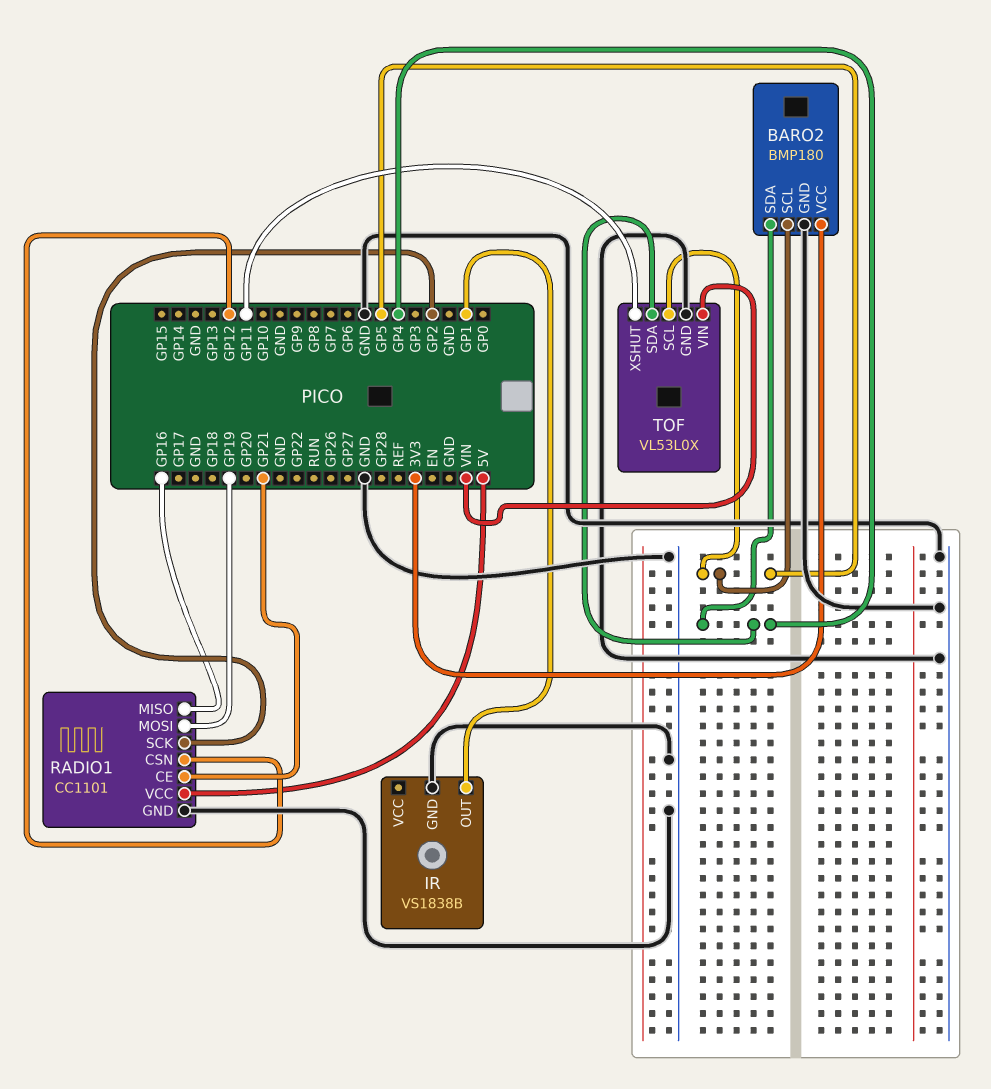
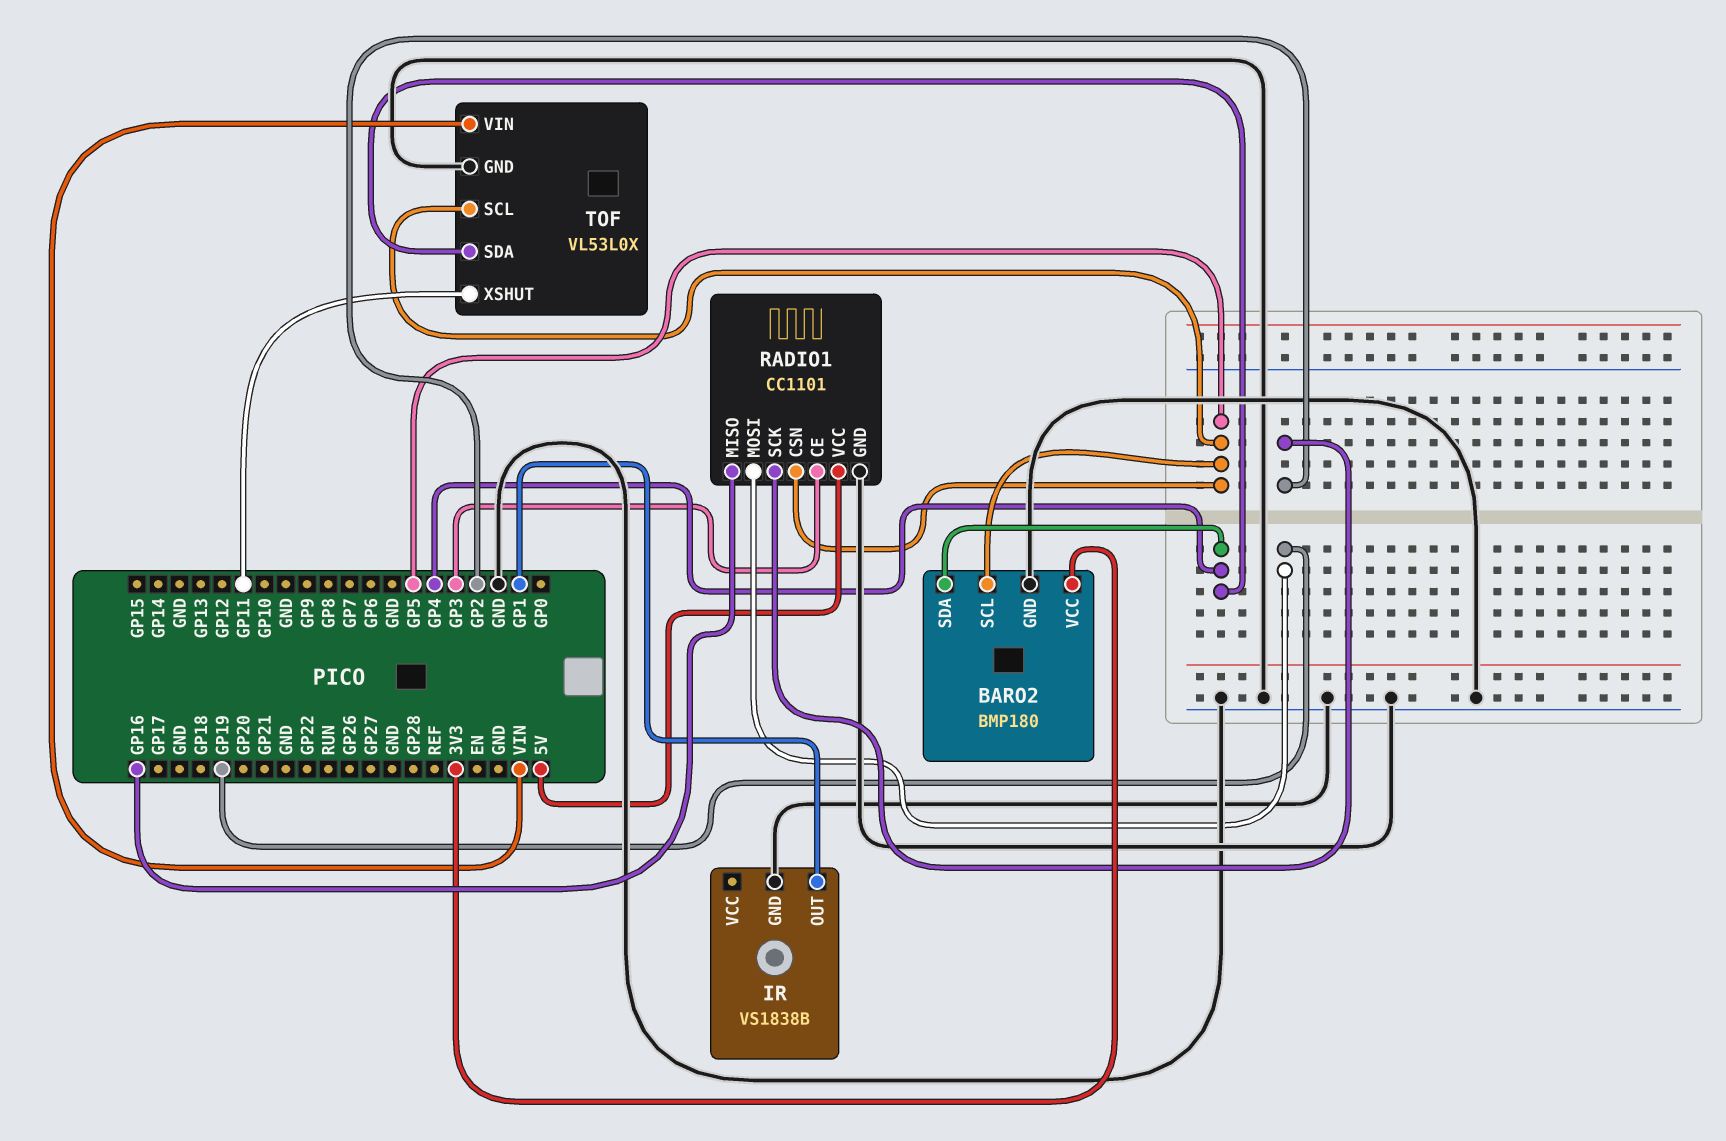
RADIO1 pin CE: GP21 -> GP3
RADIO1 pin CSN: GP12 -> GP5

